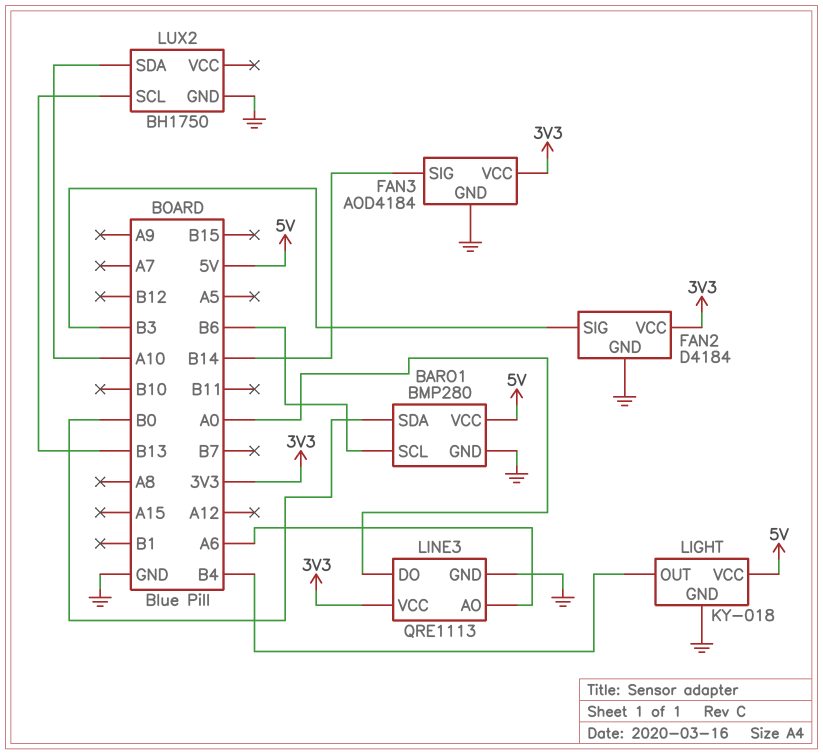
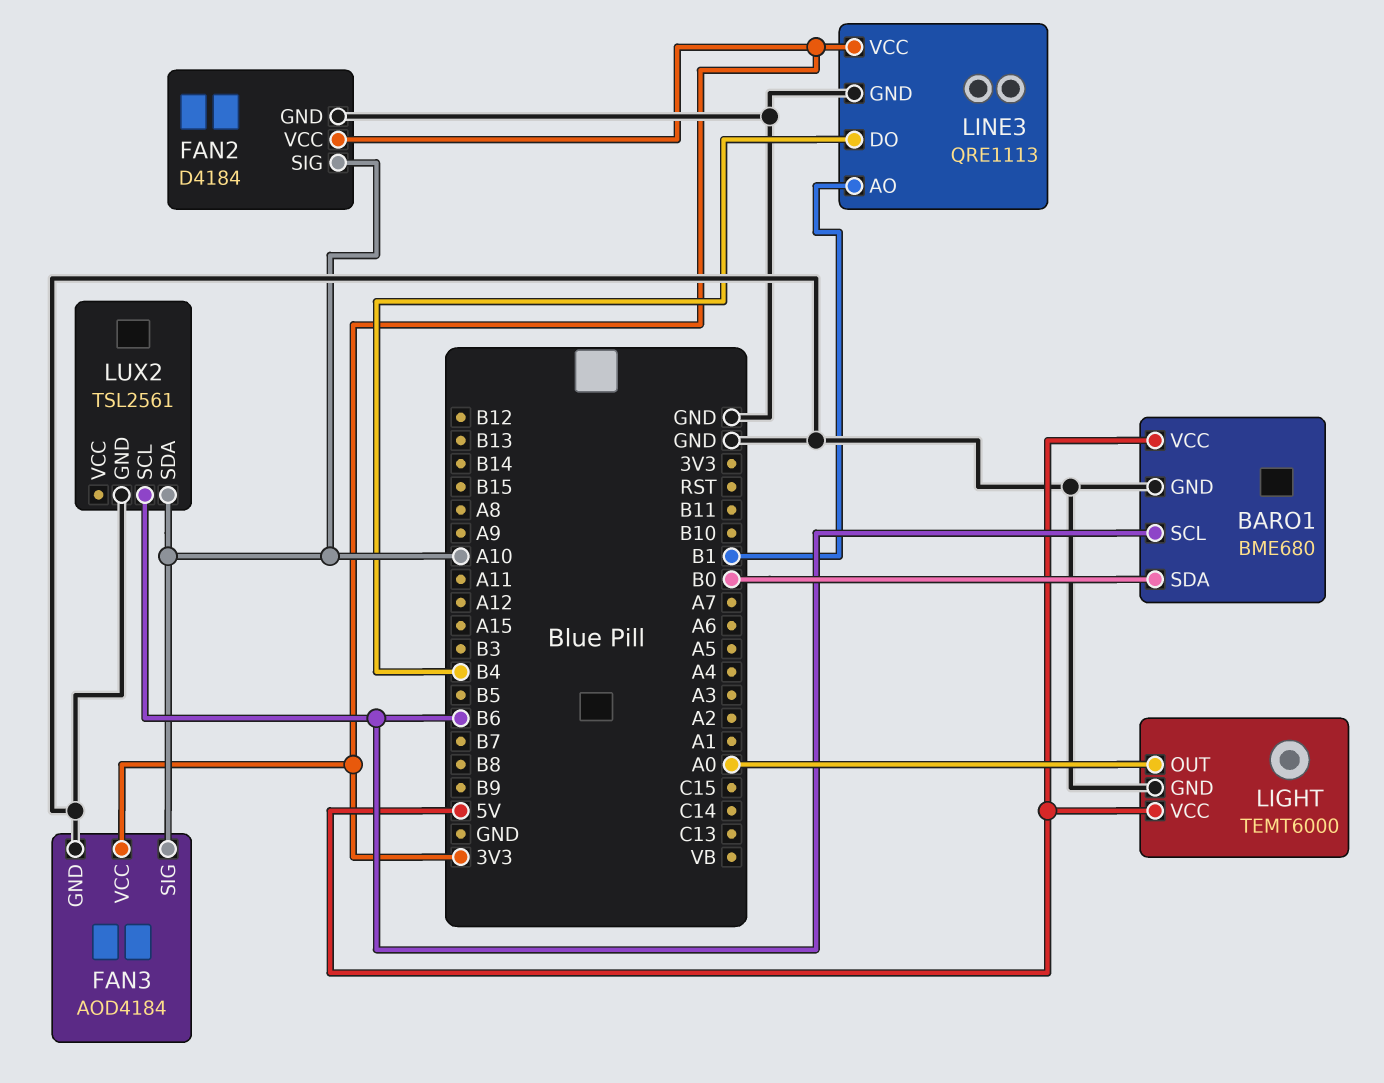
BARO1: BMP280 -> BME680
FAN2 pin SIG: B3 -> A10
FAN3 pin SIG: B14 -> A10
LIGHT: KY-018 -> TEMT6000
LIGHT pin OUT: B4 -> A0
LINE3 pin AO: A6 -> B1
LINE3 pin DO: A0 -> B4
LUX2: BH1750 -> TSL2561
LUX2 pin SCL: B13 -> B6

